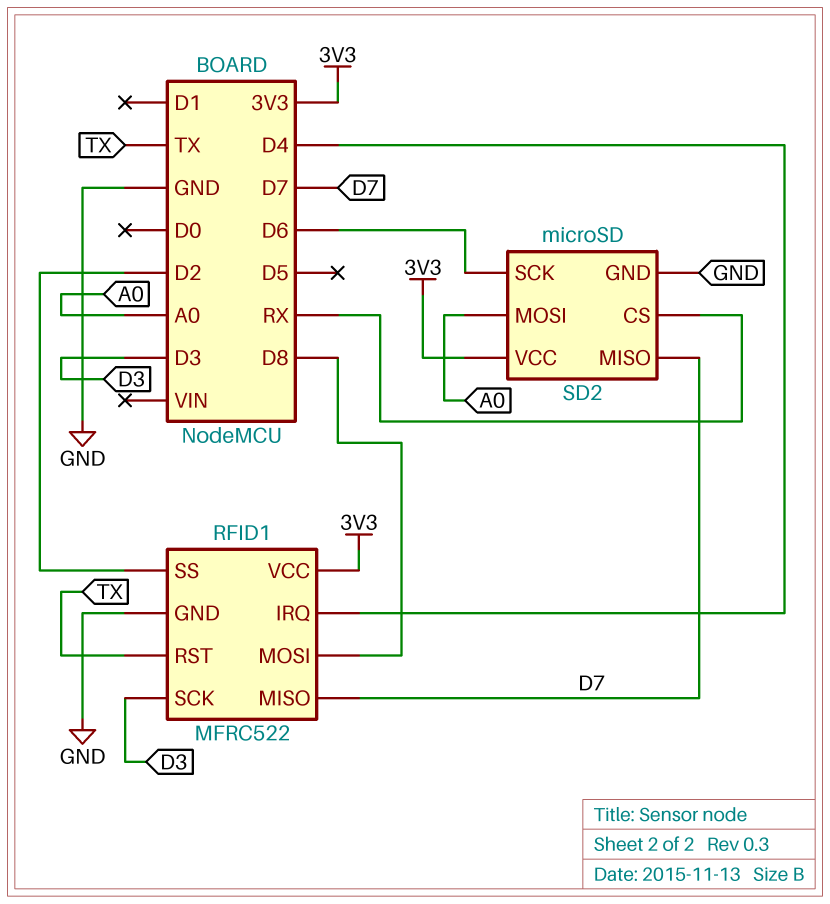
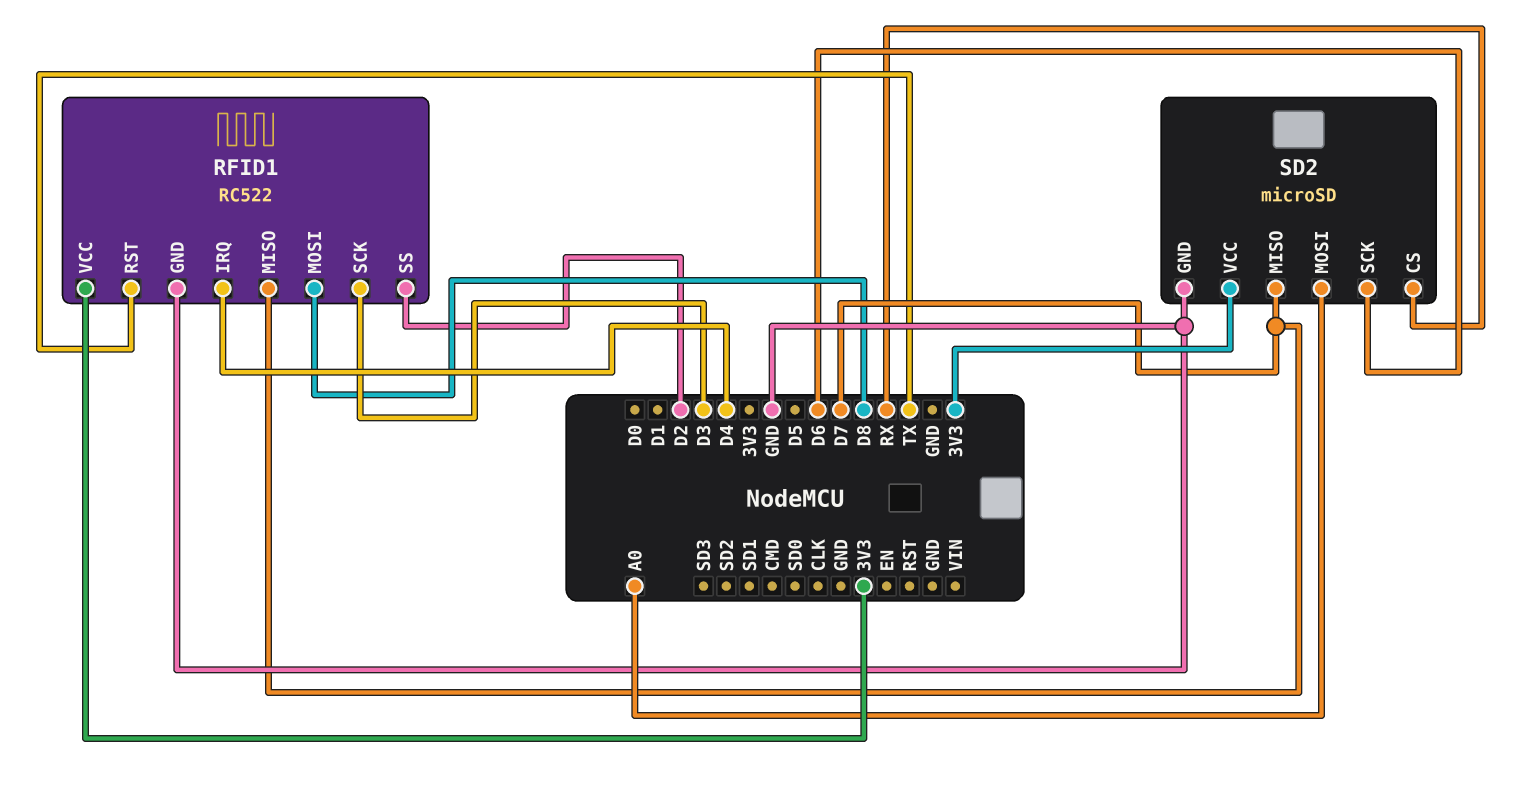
RFID1: MFRC522 -> RC522

